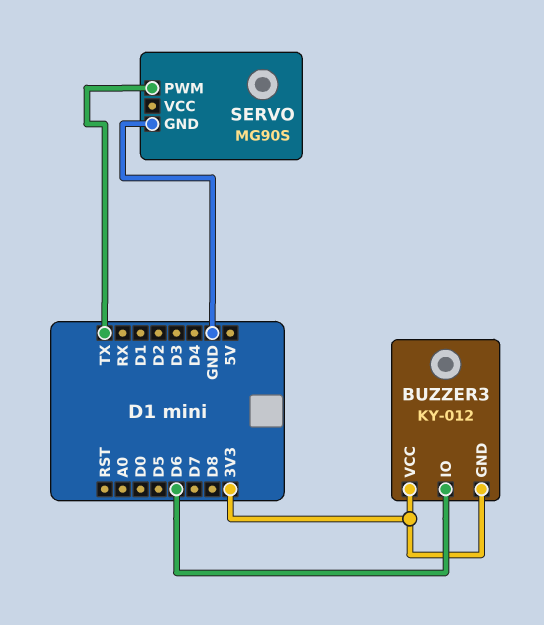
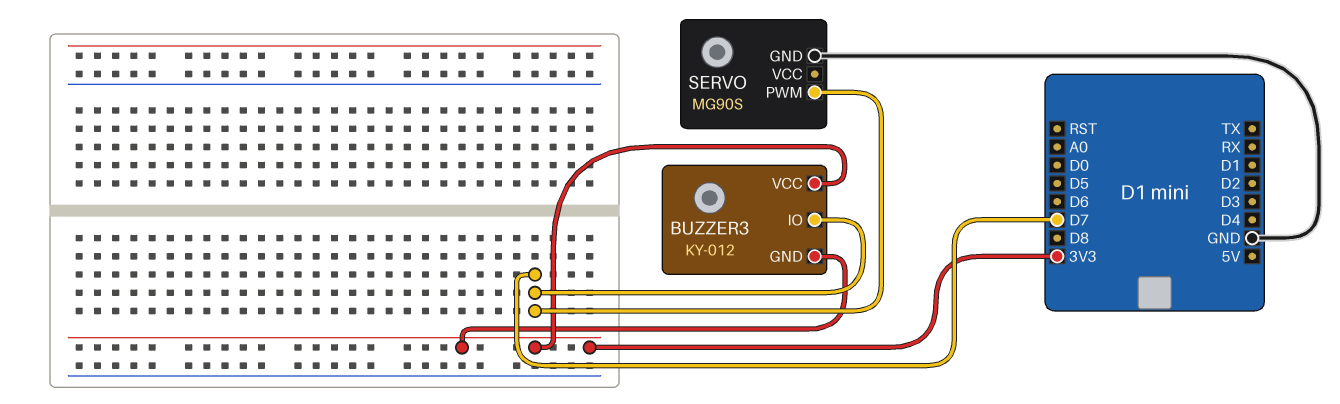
BUZZER3 pin IO: D6 -> D7
SERVO pin PWM: TX -> D7

